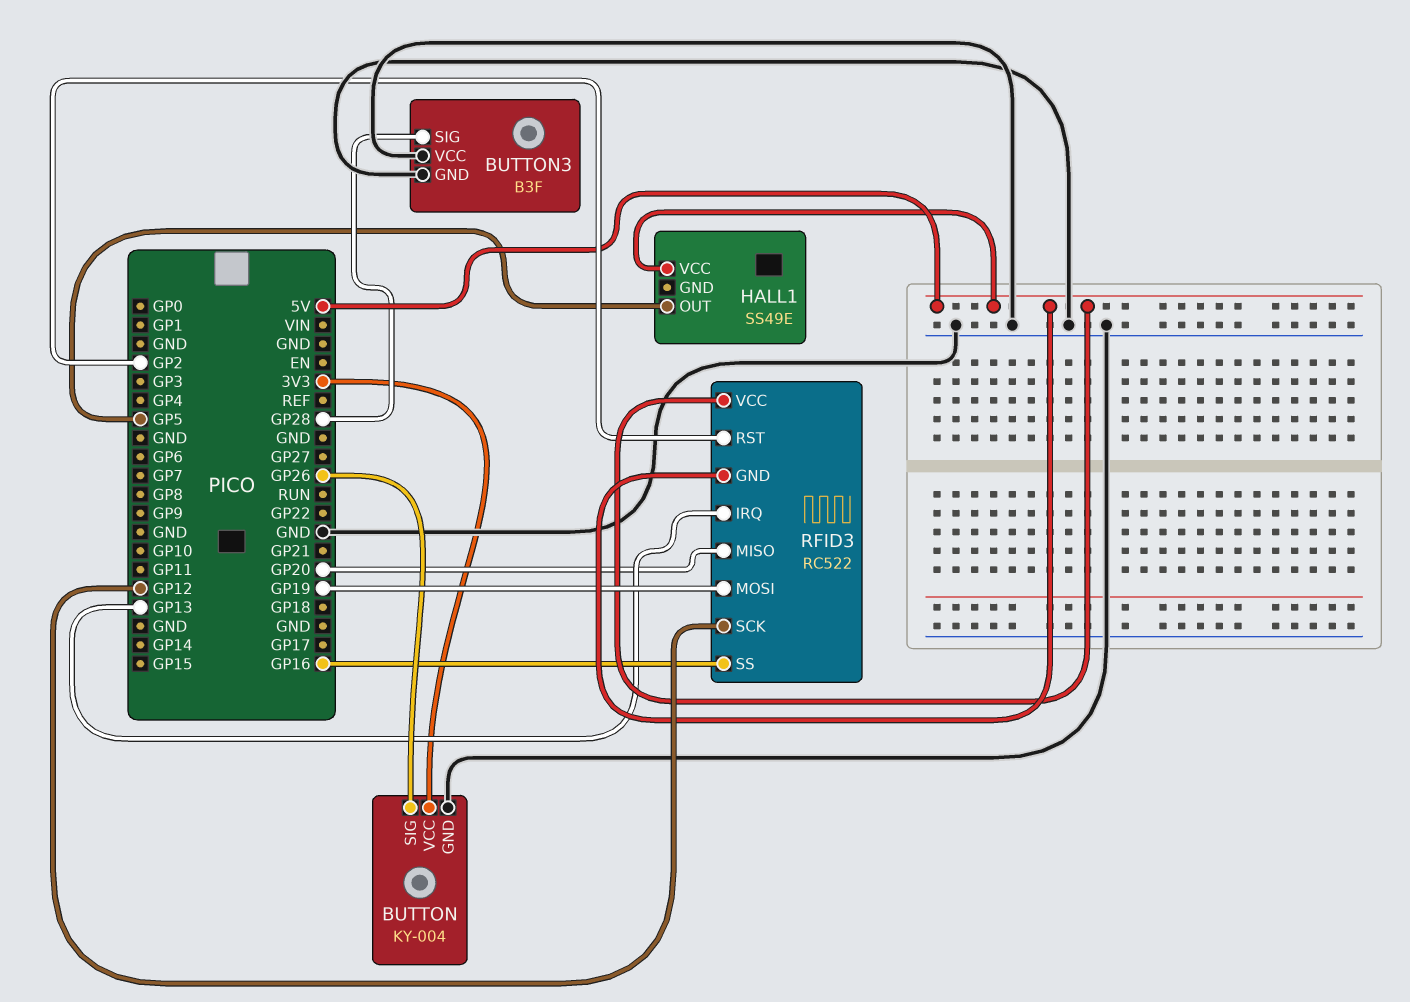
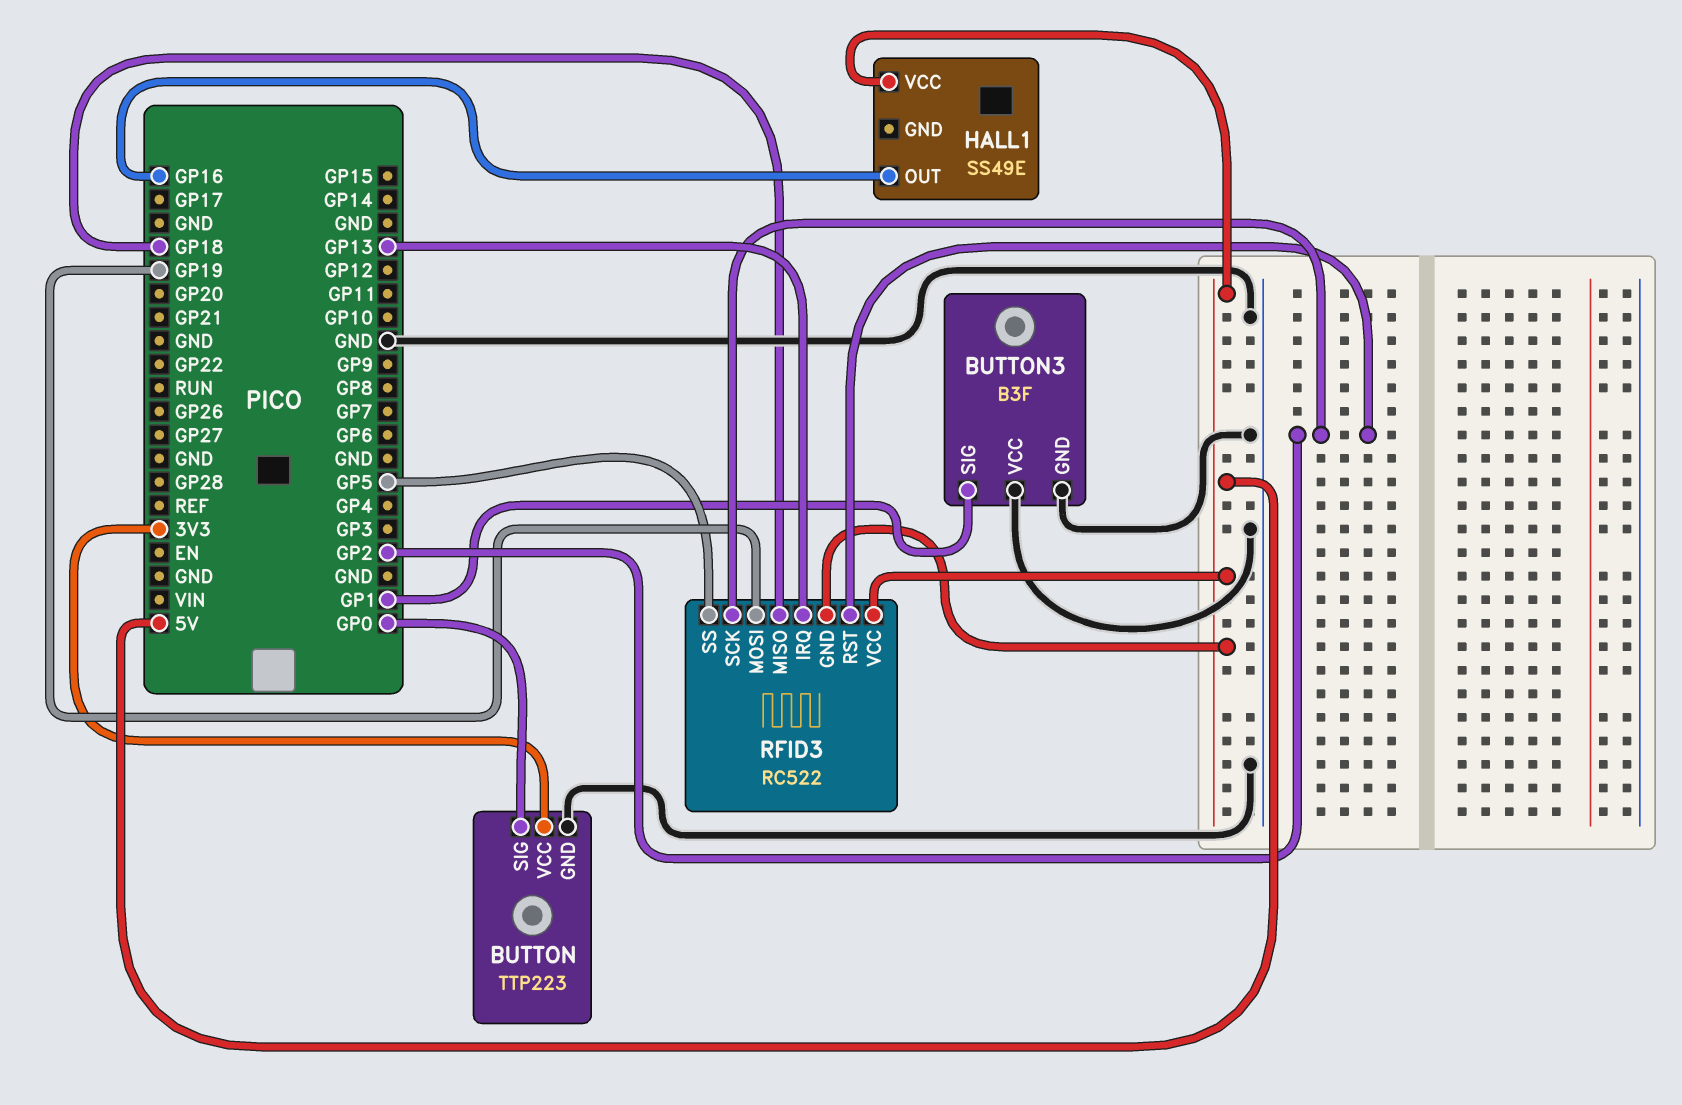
BUTTON: KY-004 -> TTP223
BUTTON pin SIG: GP26 -> GP0
BUTTON3 pin SIG: GP28 -> GP1
HALL1 pin OUT: GP5 -> GP16
RFID3 pin MISO: GP20 -> GP18
RFID3 pin SCK: GP12 -> GP2
RFID3 pin SS: GP16 -> GP5

